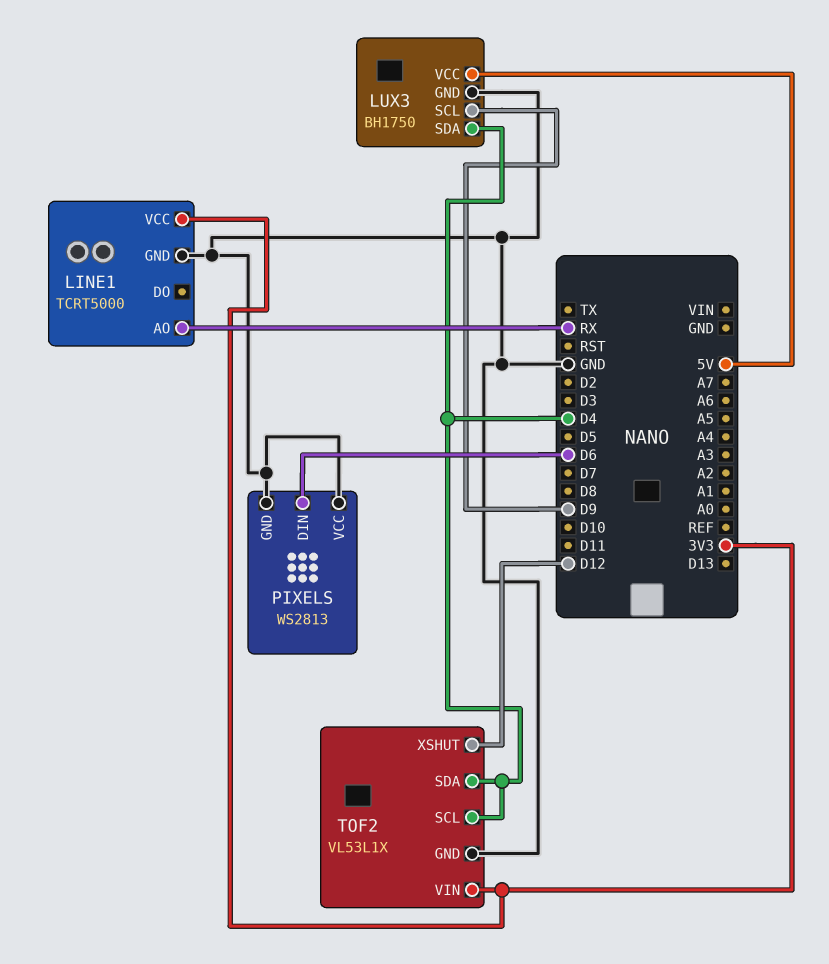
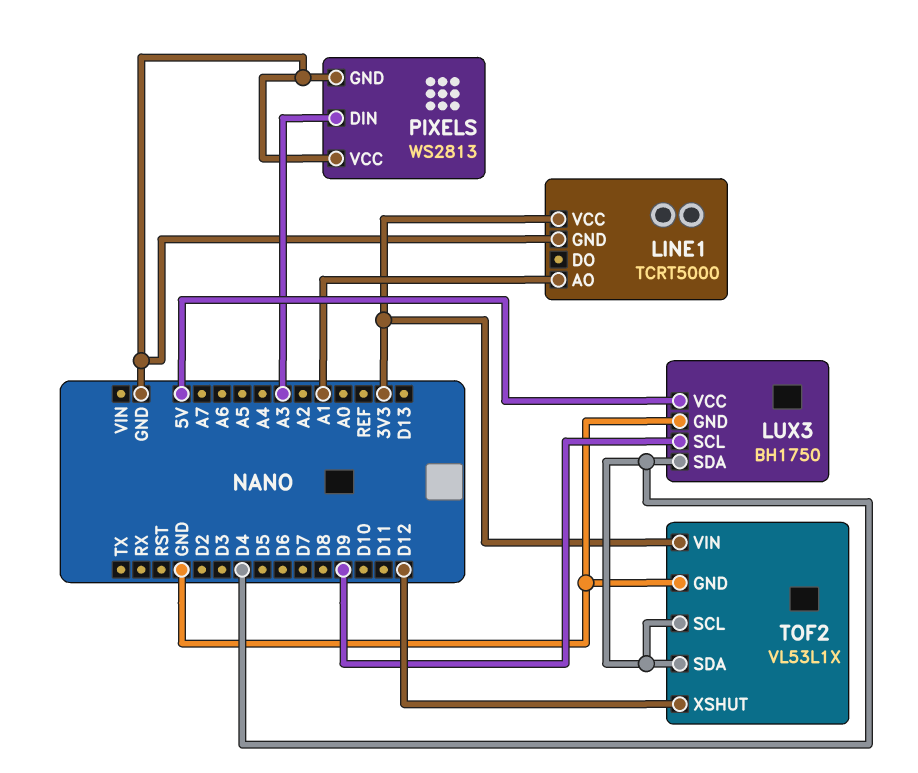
LINE1 pin AO: RX -> A1
PIXELS pin DIN: D6 -> A3

